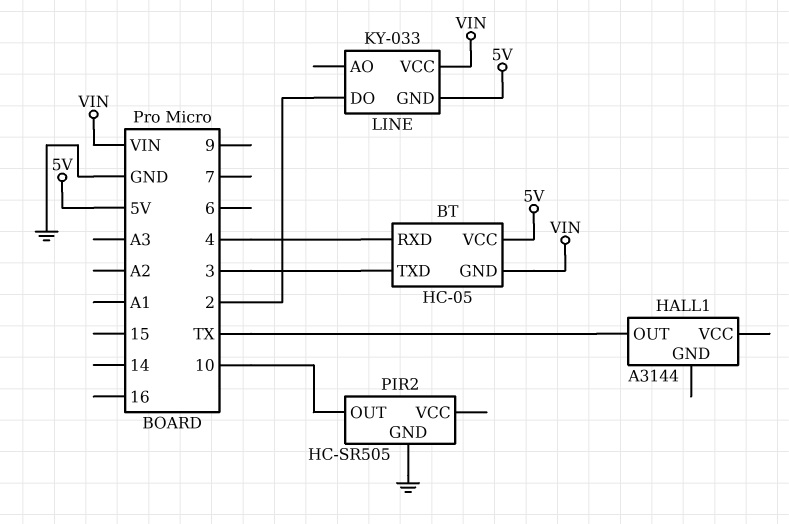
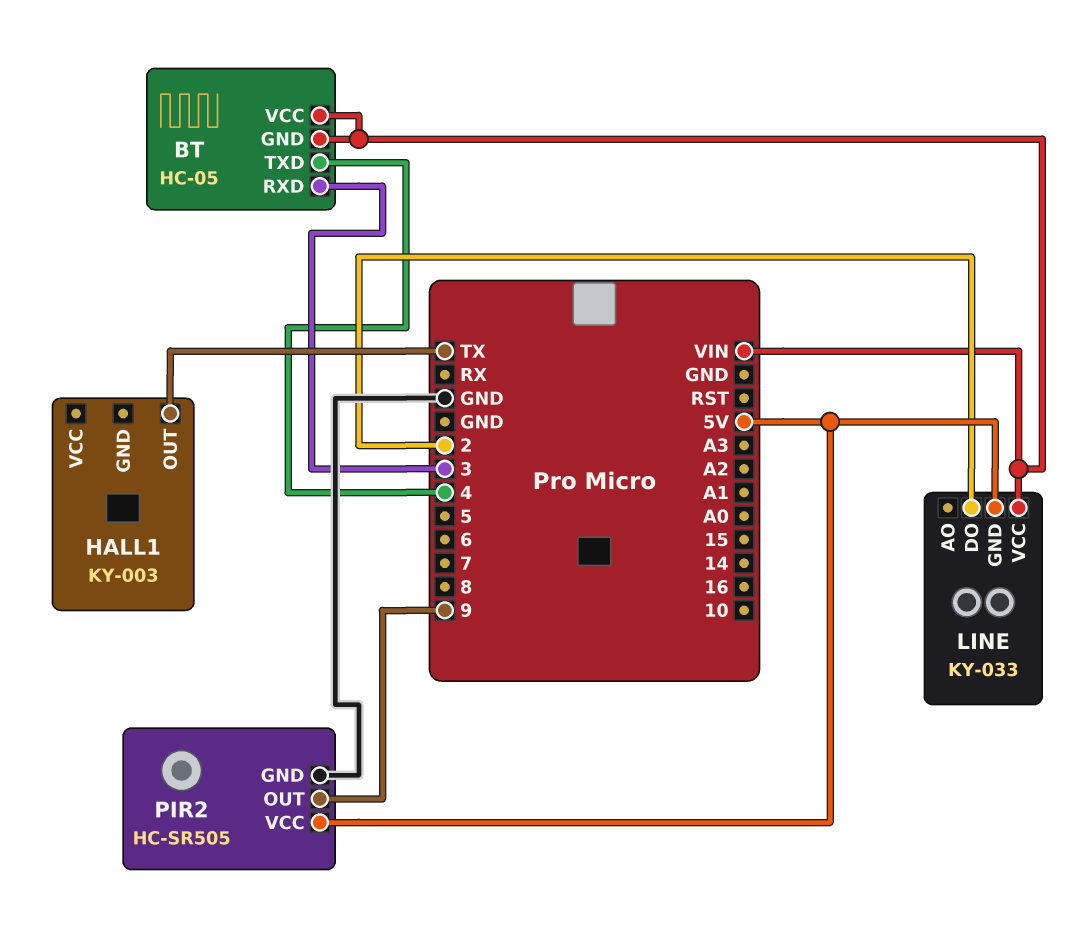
BT pin RXD: 4 -> 3
BT pin TXD: 3 -> 4
BT pin VCC: 5V -> VIN
HALL1: A3144 -> KY-003
PIR2 pin OUT: 10 -> 9
PIR2 pin VCC: none -> 5V

